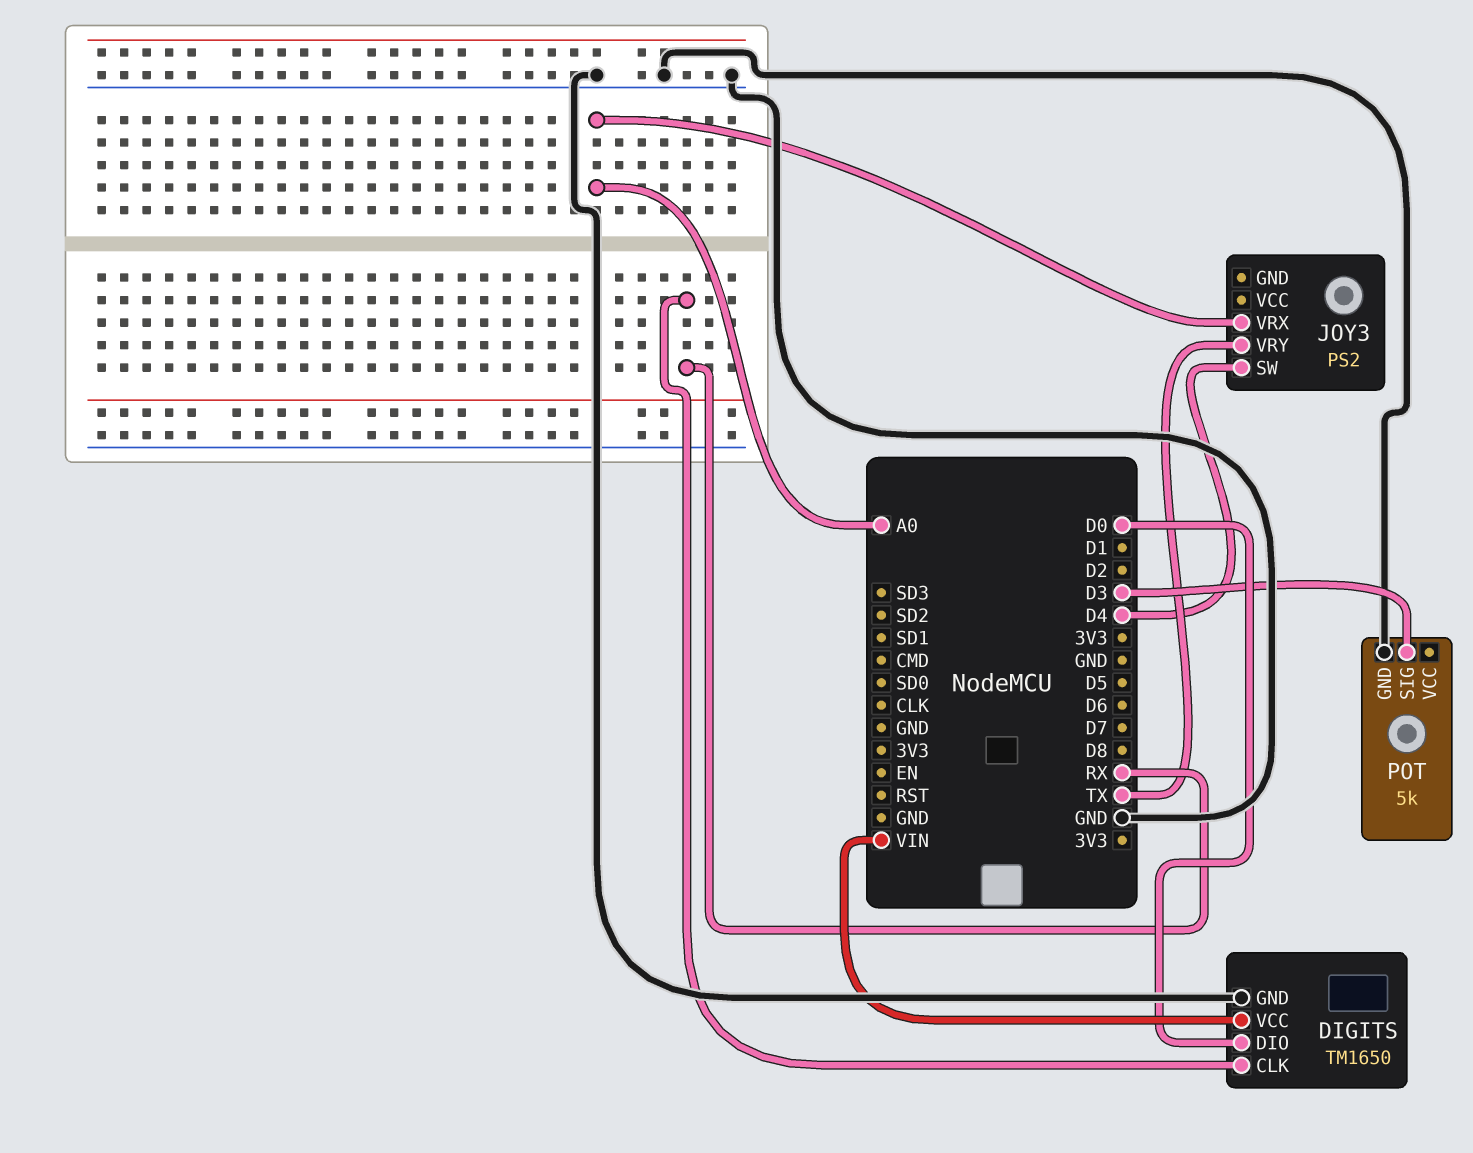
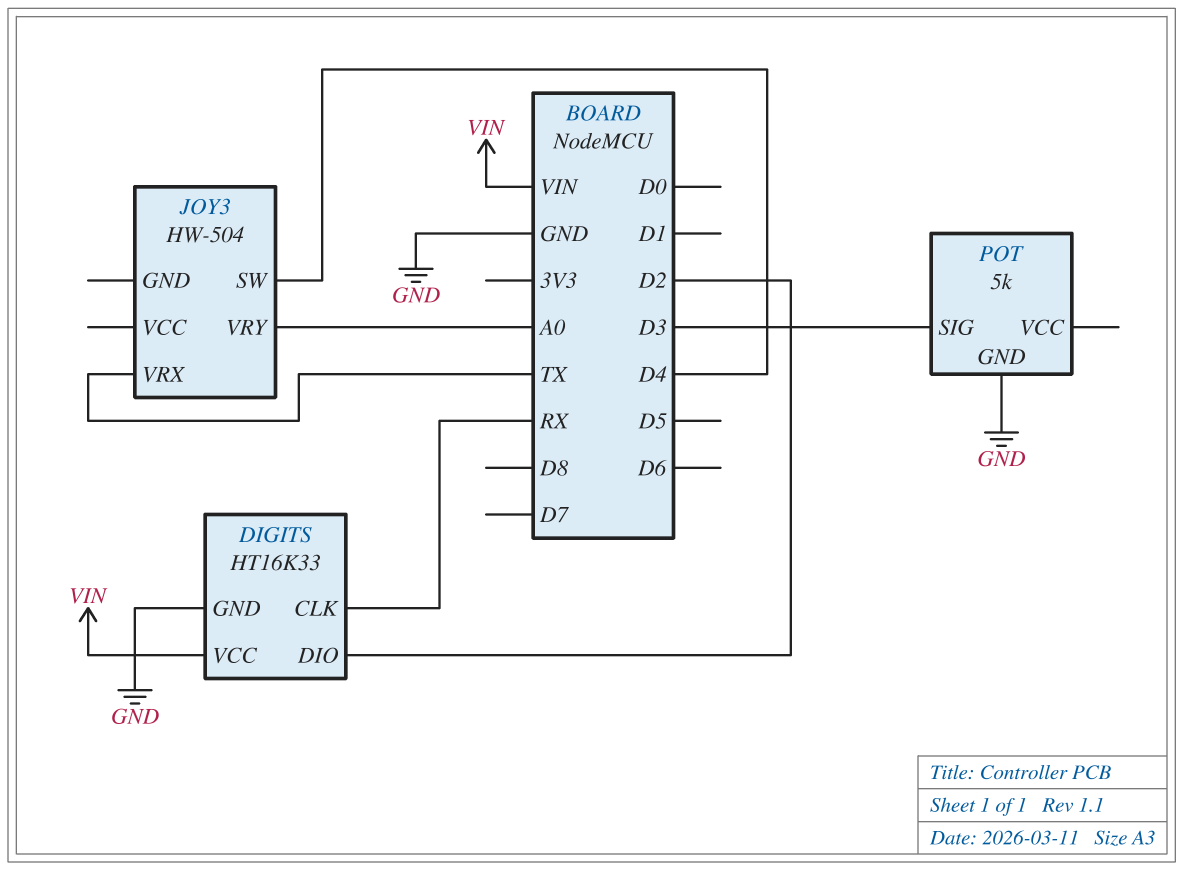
DIGITS: TM1650 -> HT16K33
DIGITS pin DIO: D0 -> D2
JOY3: PS2 -> HW-504
JOY3 pin VRX: A0 -> TX
JOY3 pin VRY: TX -> A0

